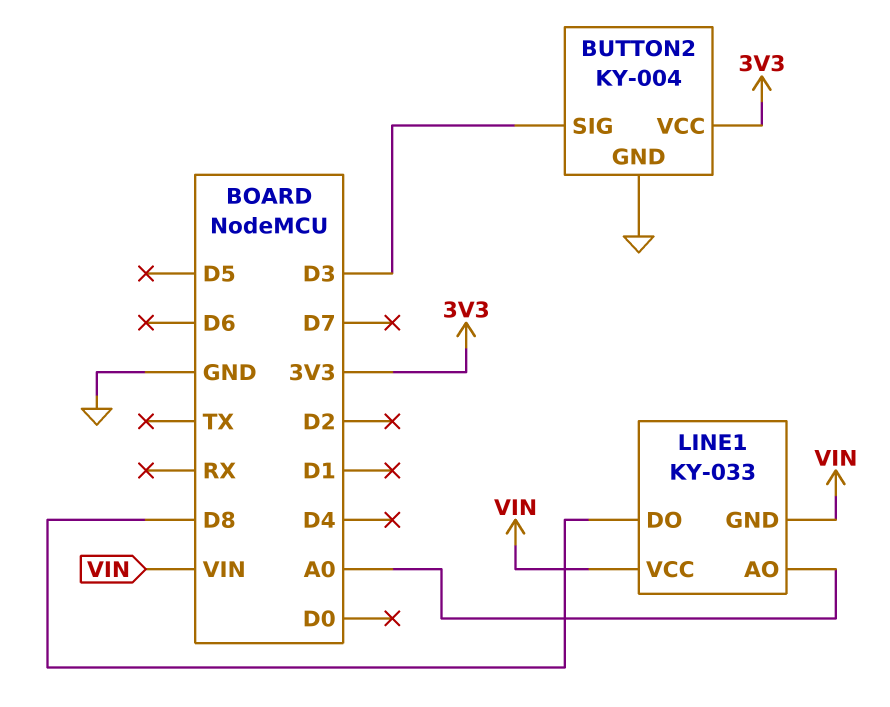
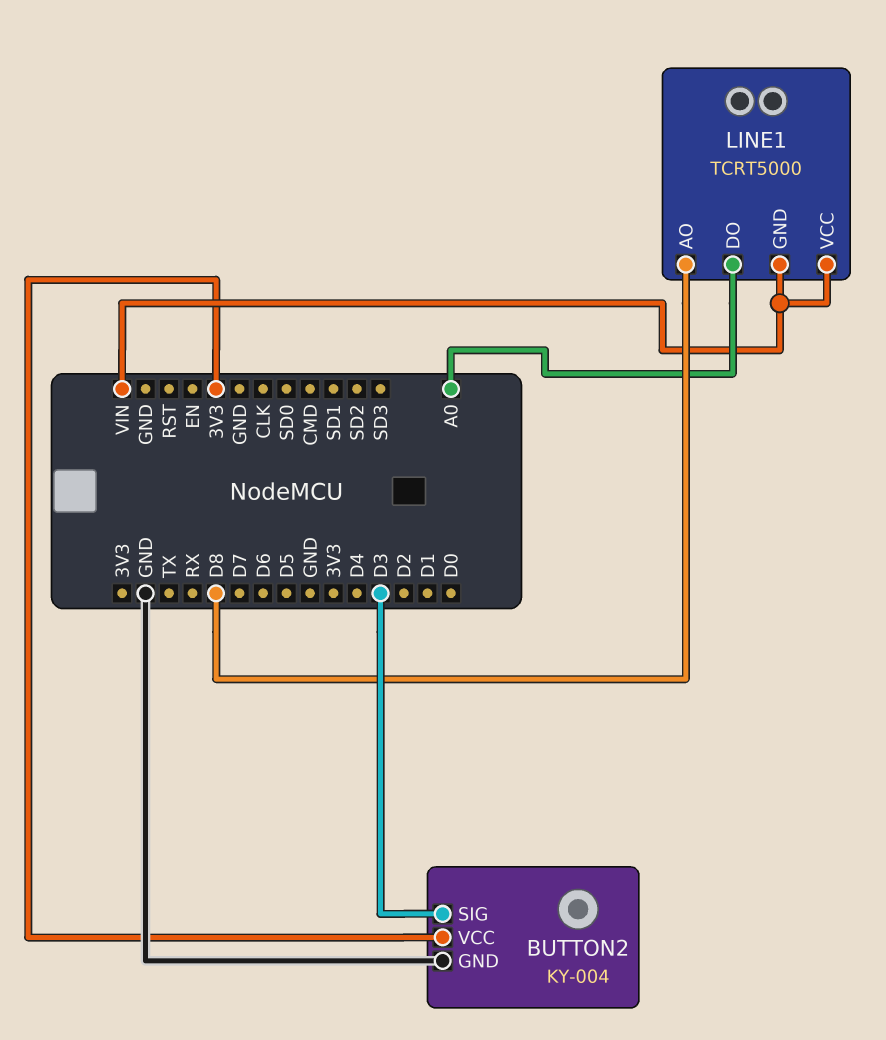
LINE1: KY-033 -> TCRT5000
LINE1 pin AO: A0 -> D8
LINE1 pin DO: D8 -> A0

